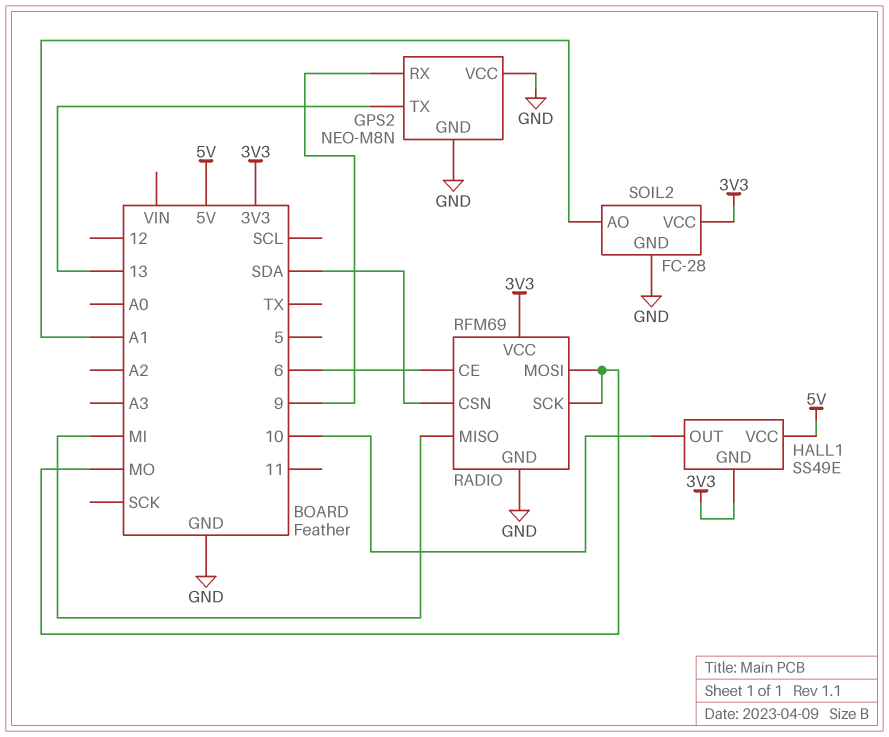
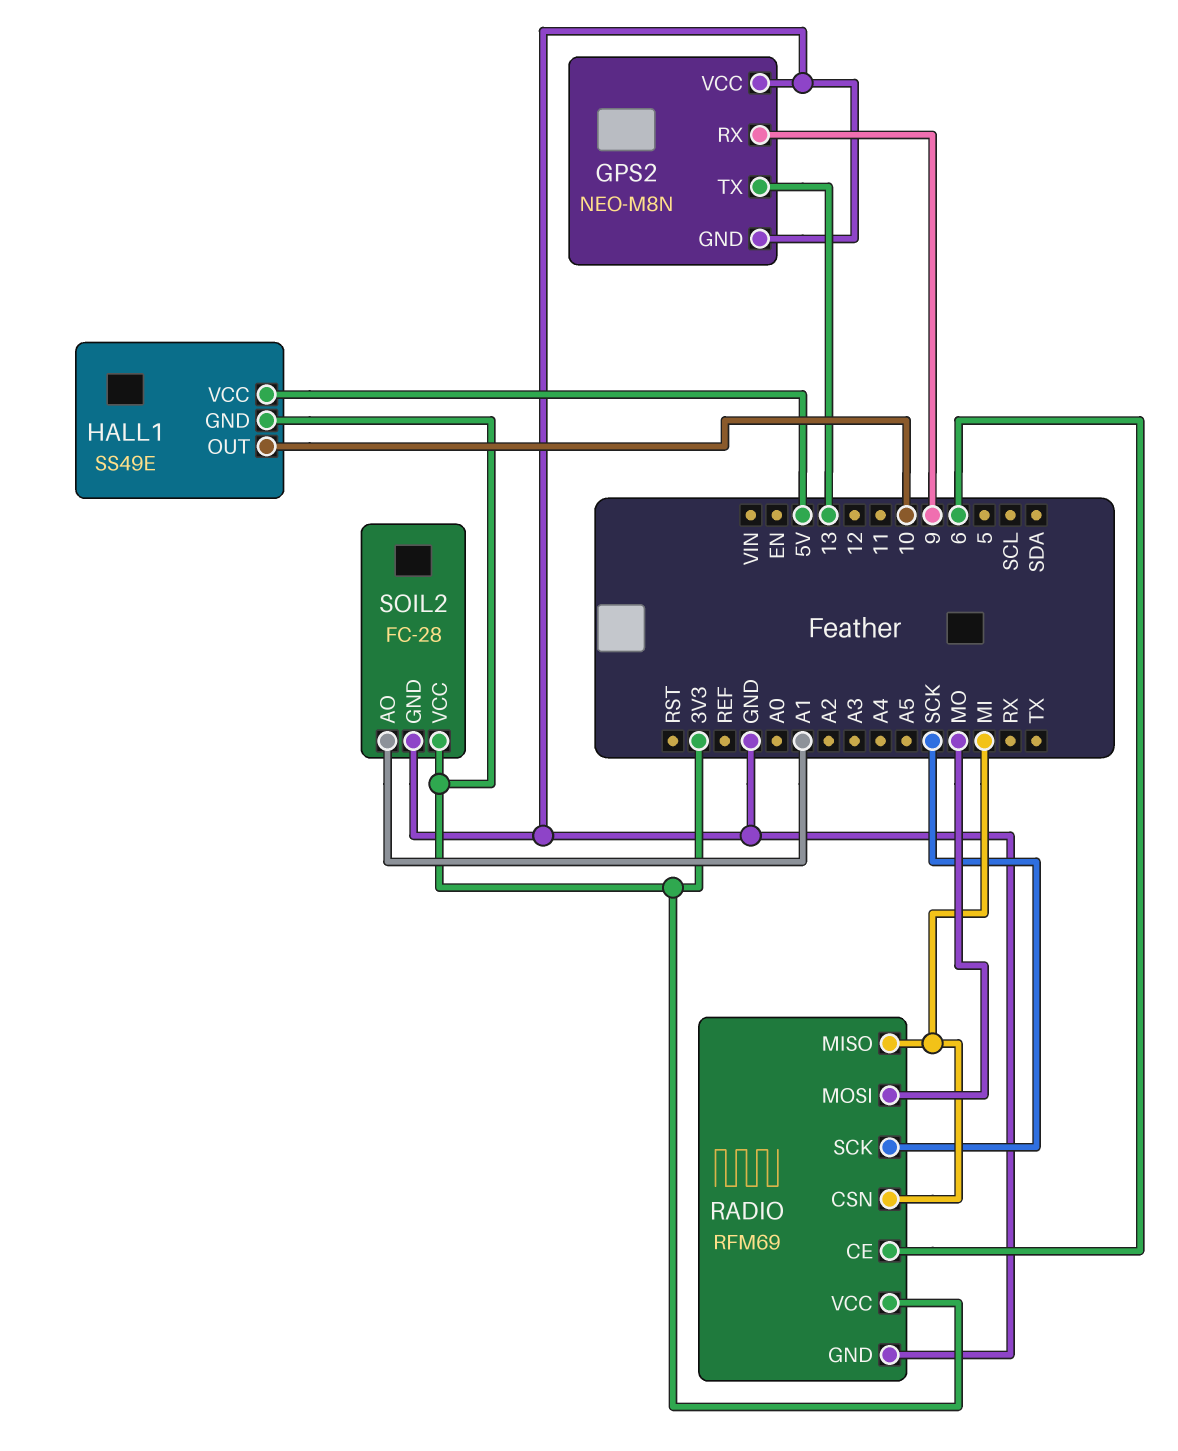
RADIO pin CSN: SDA -> MI
RADIO pin SCK: MO -> SCK

